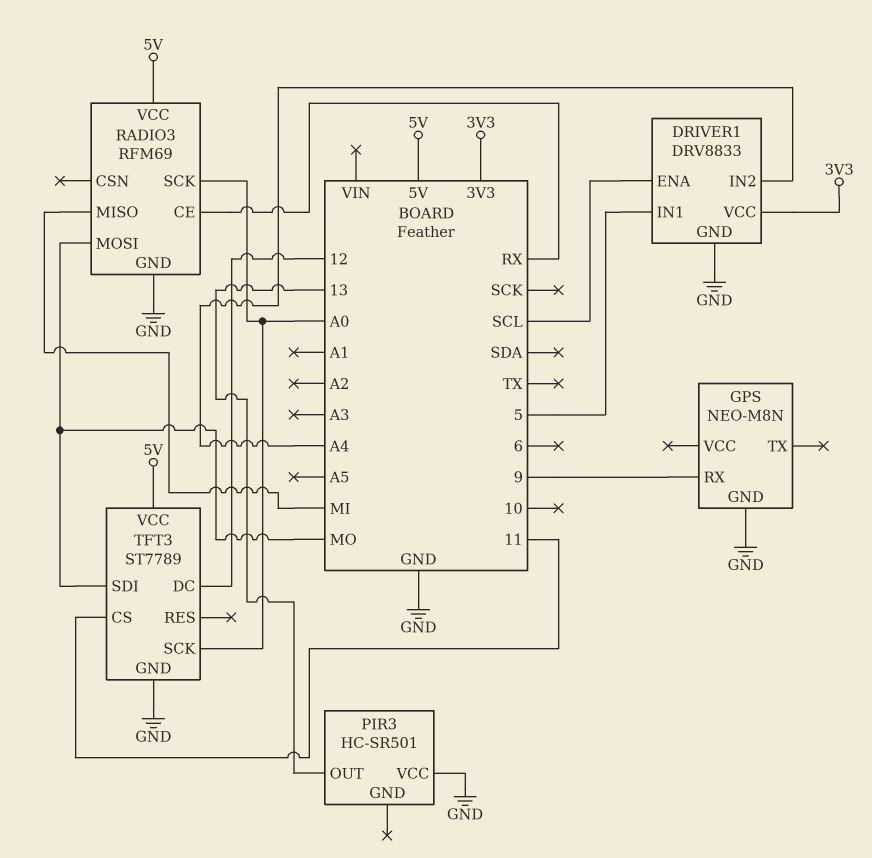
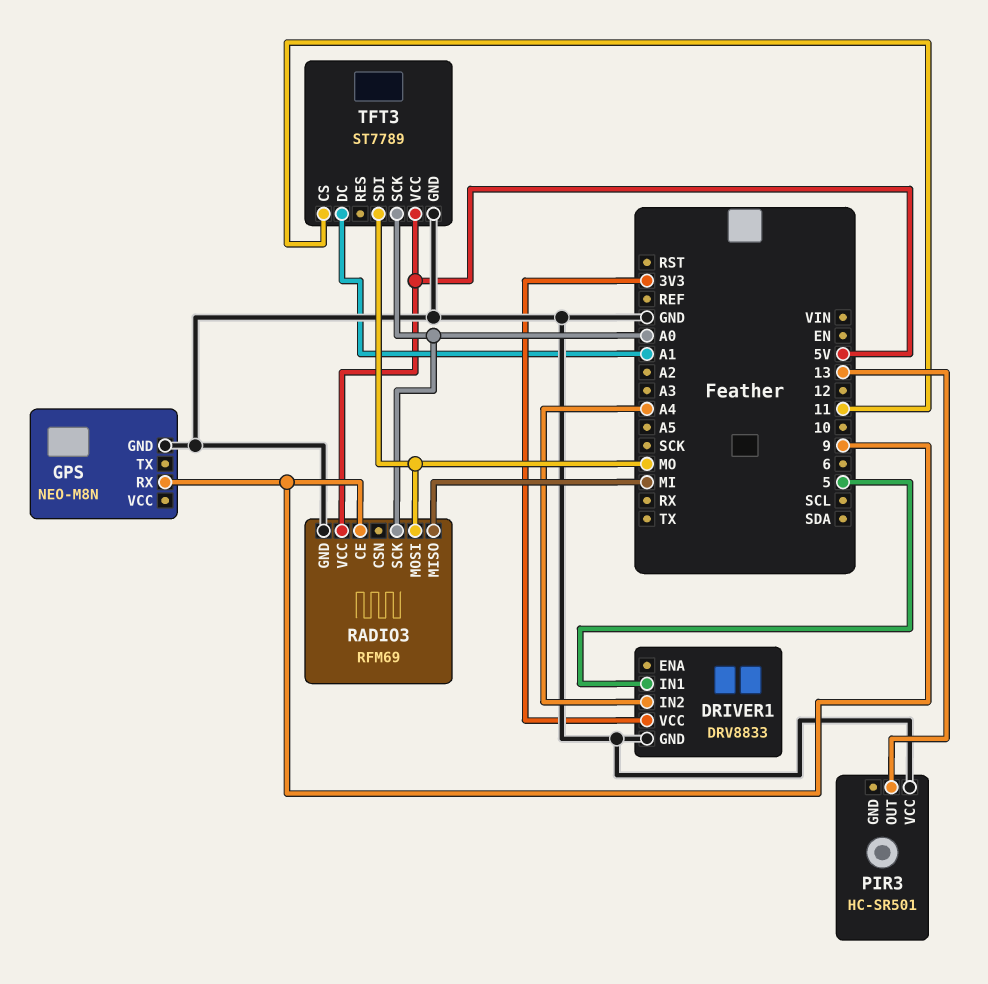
DRIVER1 pin ENA: SCL -> none
RADIO3 pin CE: RX -> 9
TFT3 pin DC: 12 -> A1

